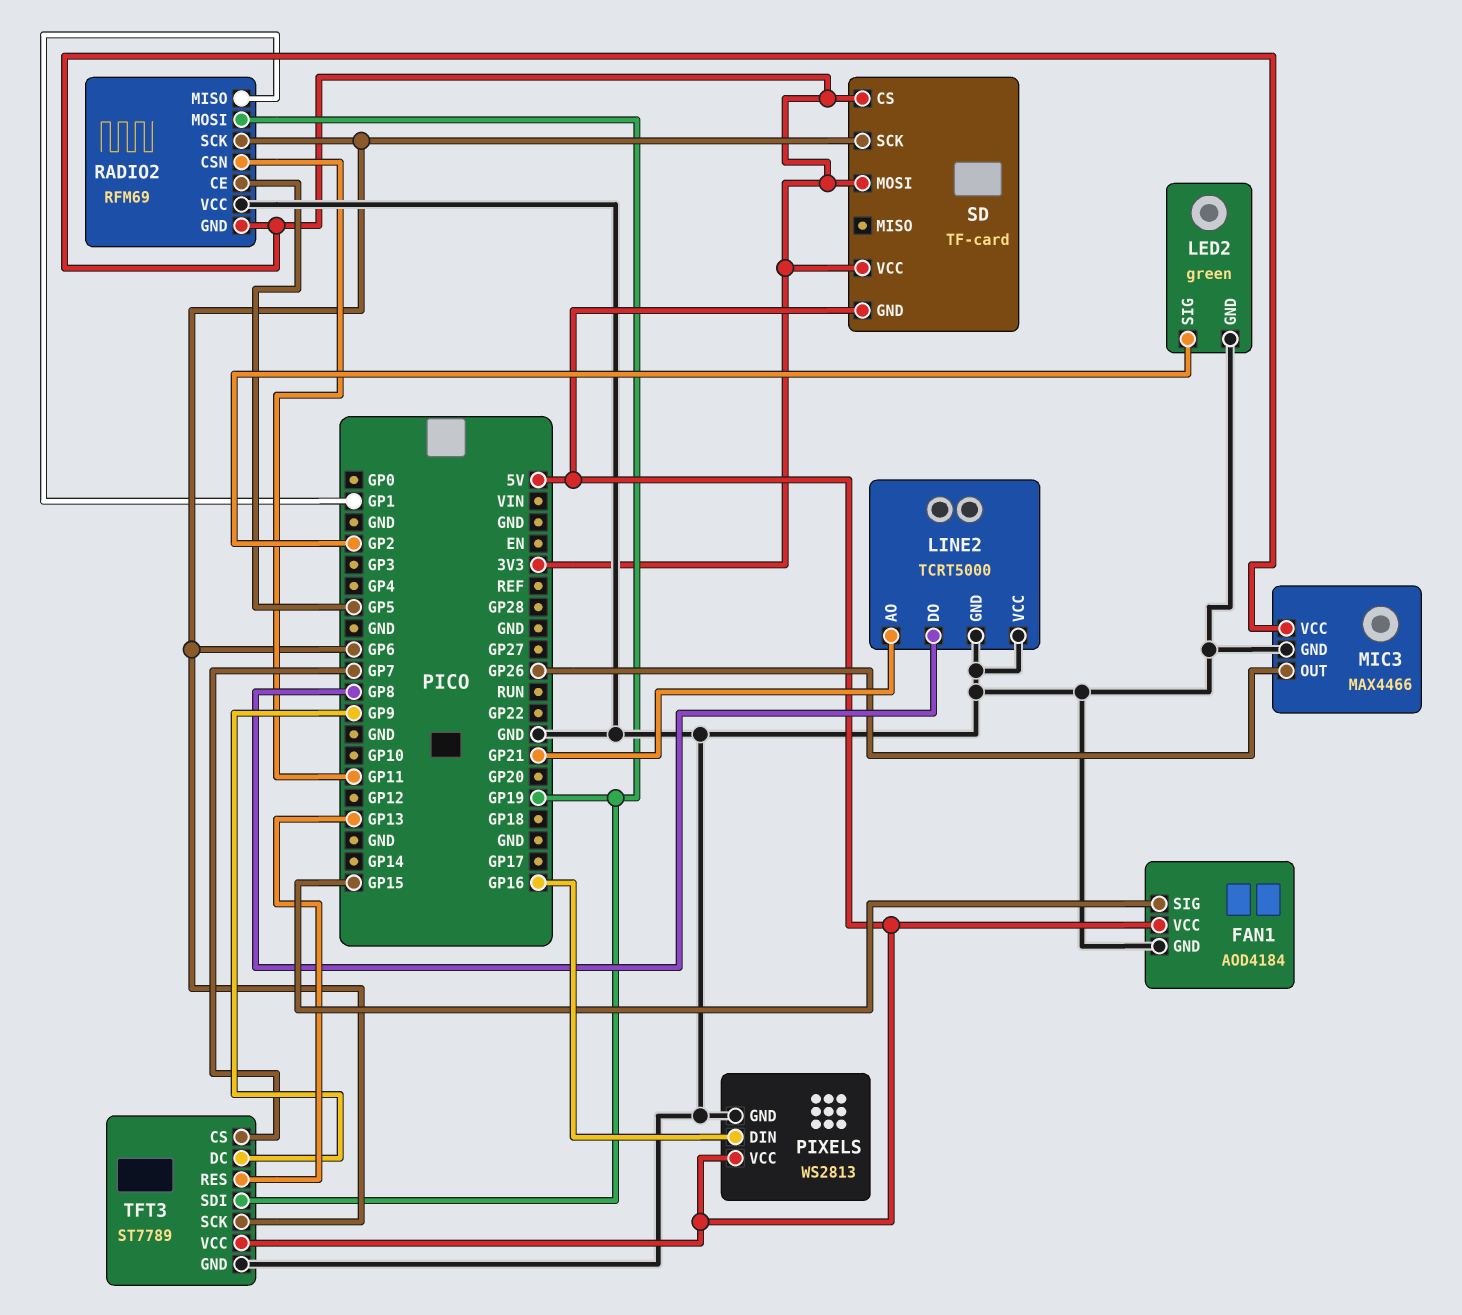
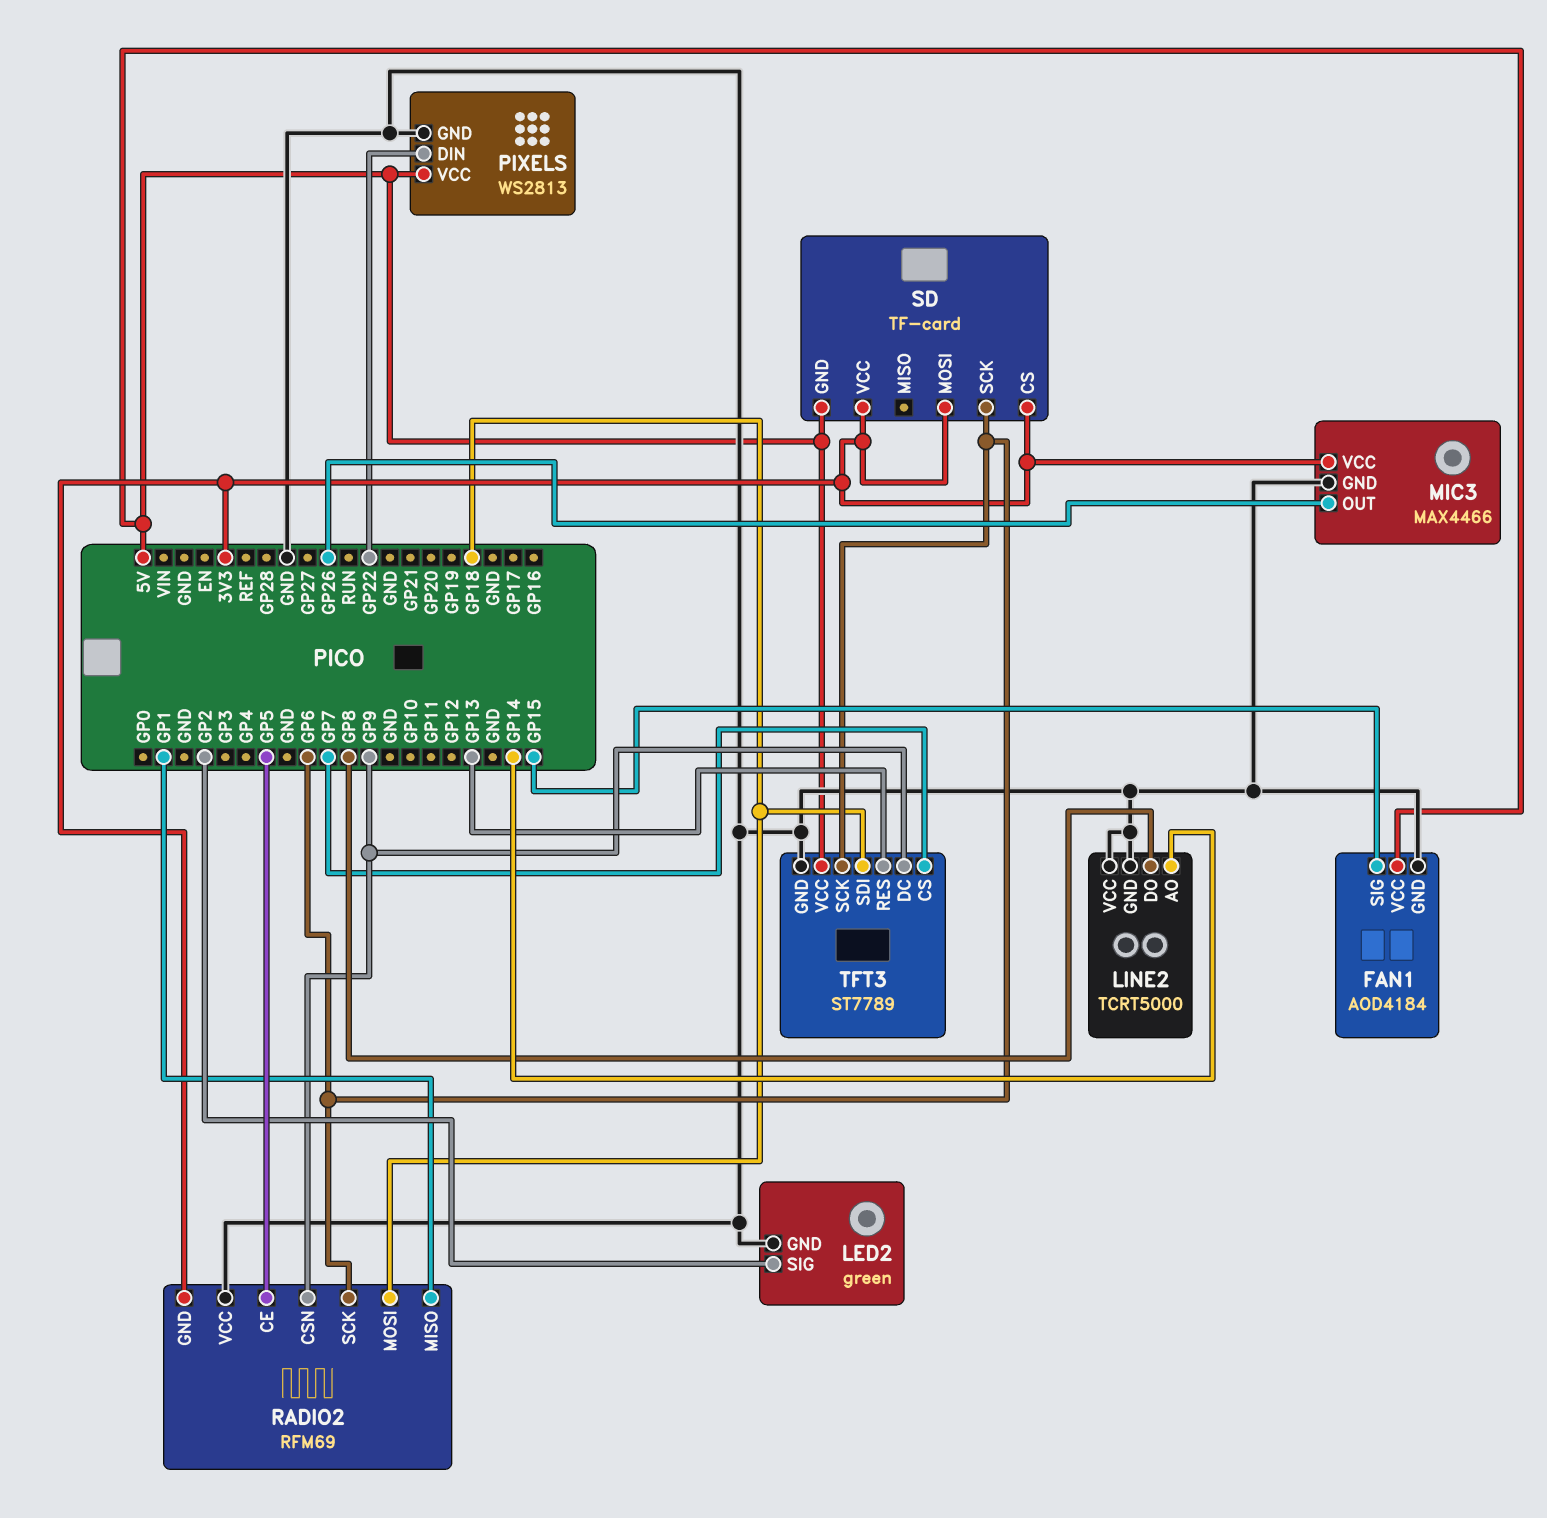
LINE2 pin AO: GP21 -> GP14
PIXELS pin DIN: GP16 -> GP22
RADIO2 pin CSN: GP11 -> GP9
RADIO2 pin MOSI: GP19 -> GP18
TFT3 pin SDI: GP19 -> GP18

